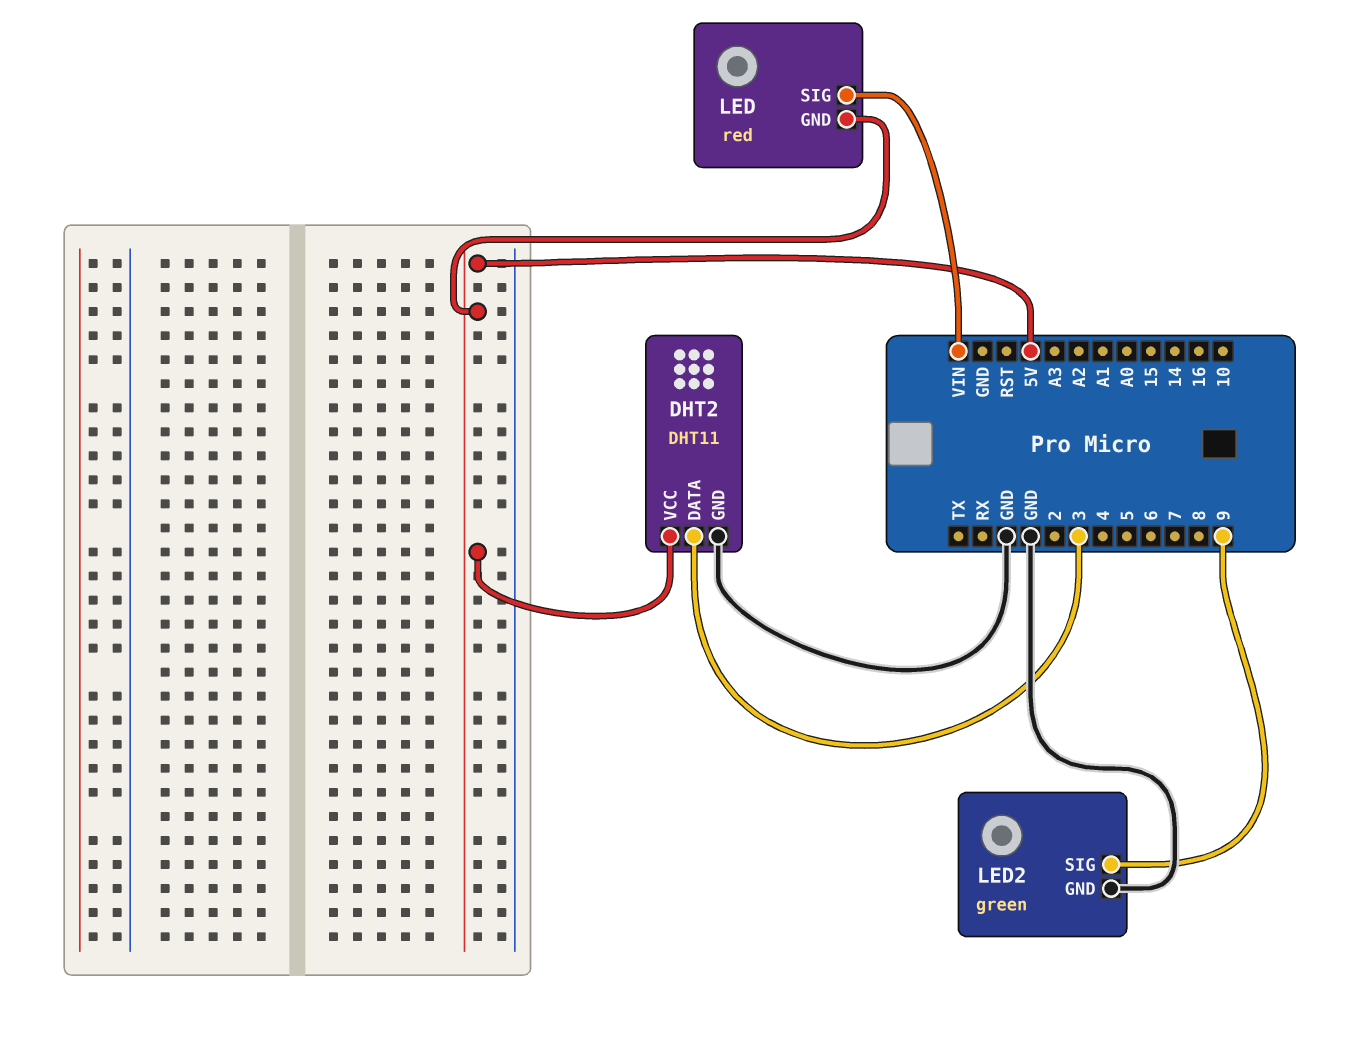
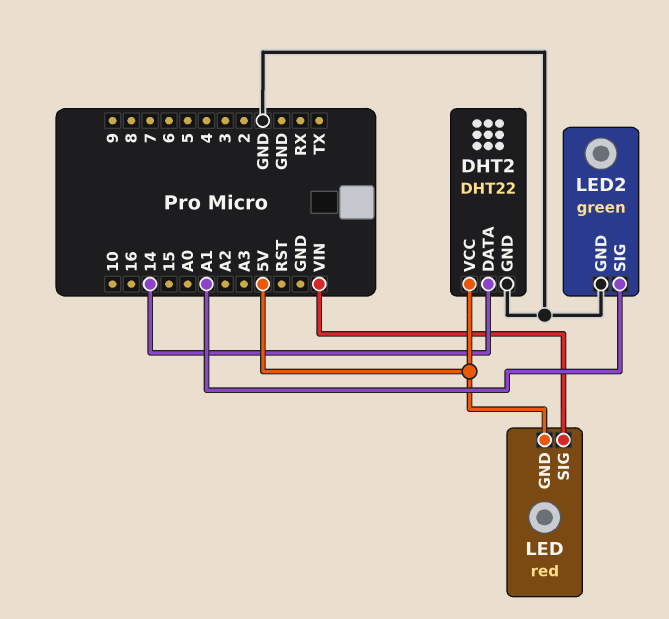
DHT2: DHT11 -> DHT22
DHT2 pin DATA: 3 -> 14
LED2 pin SIG: 9 -> A1

